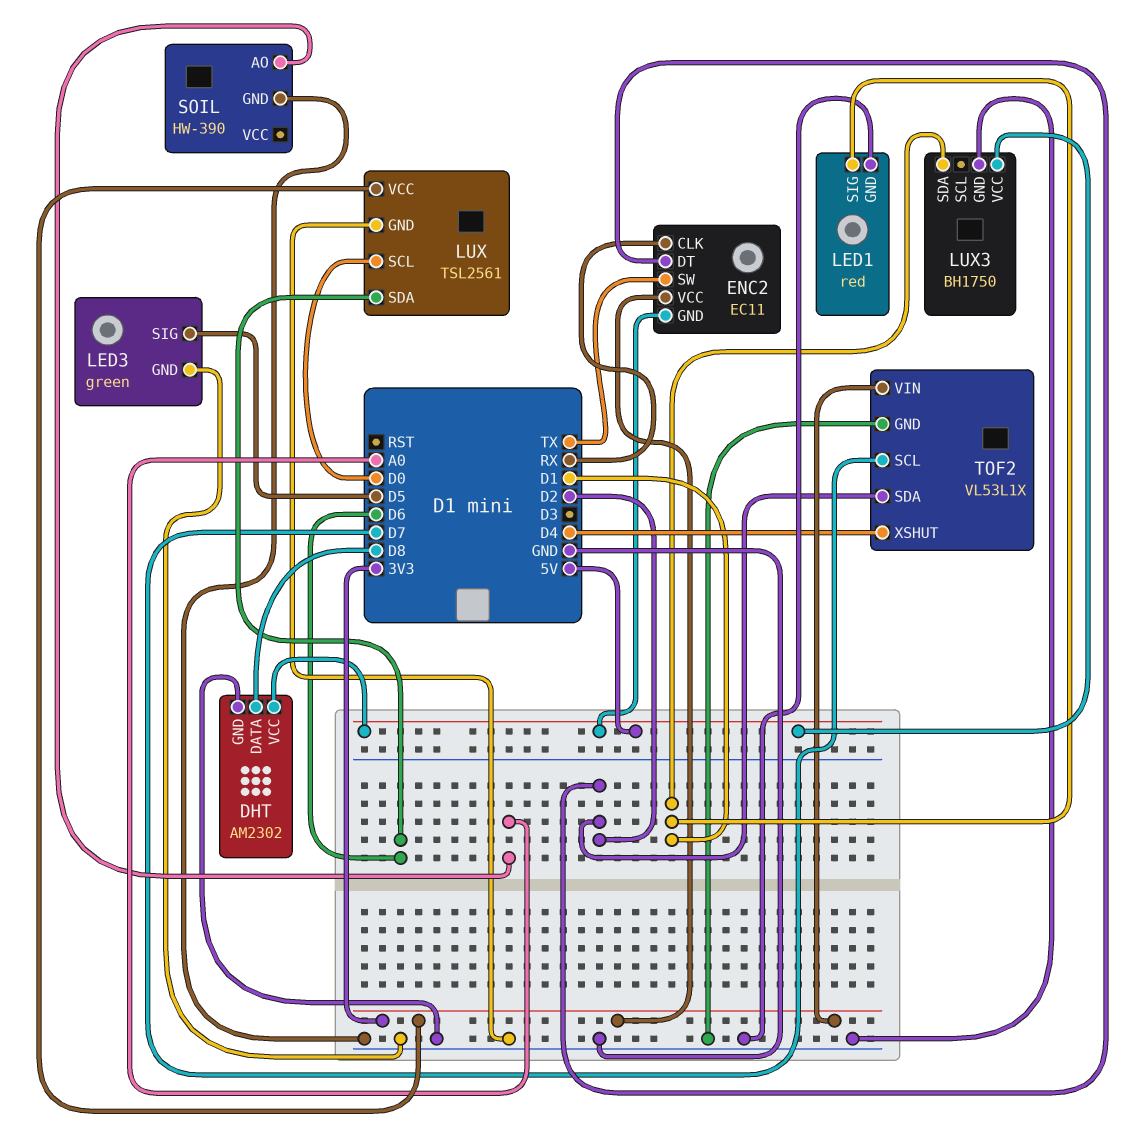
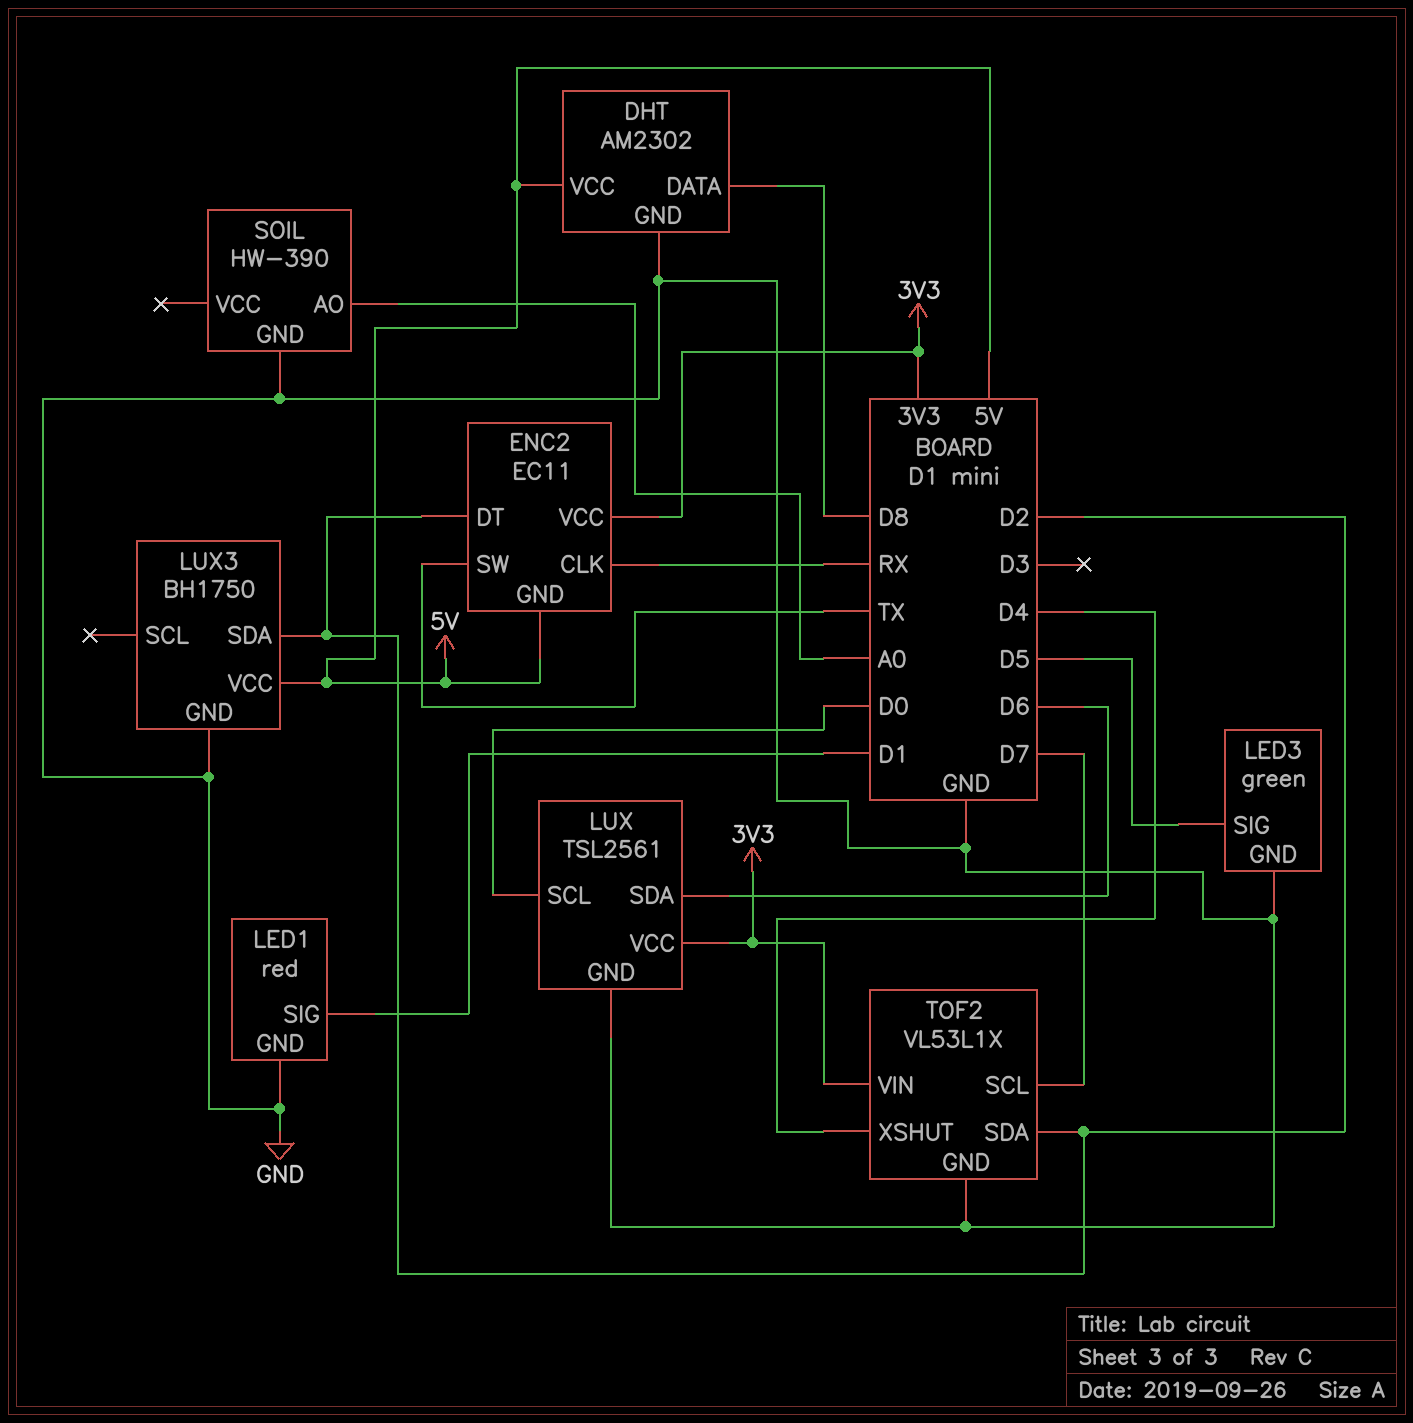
LUX3 pin SDA: D1 -> D2

